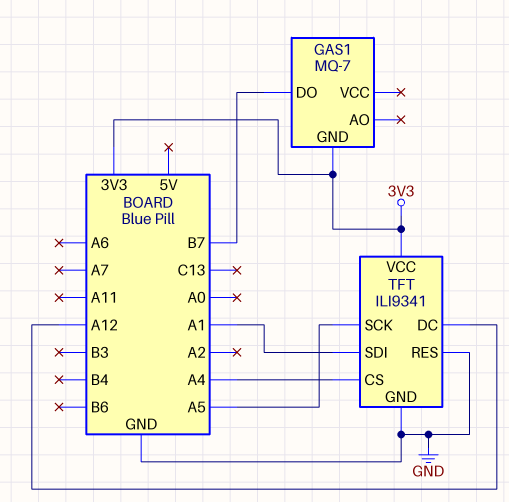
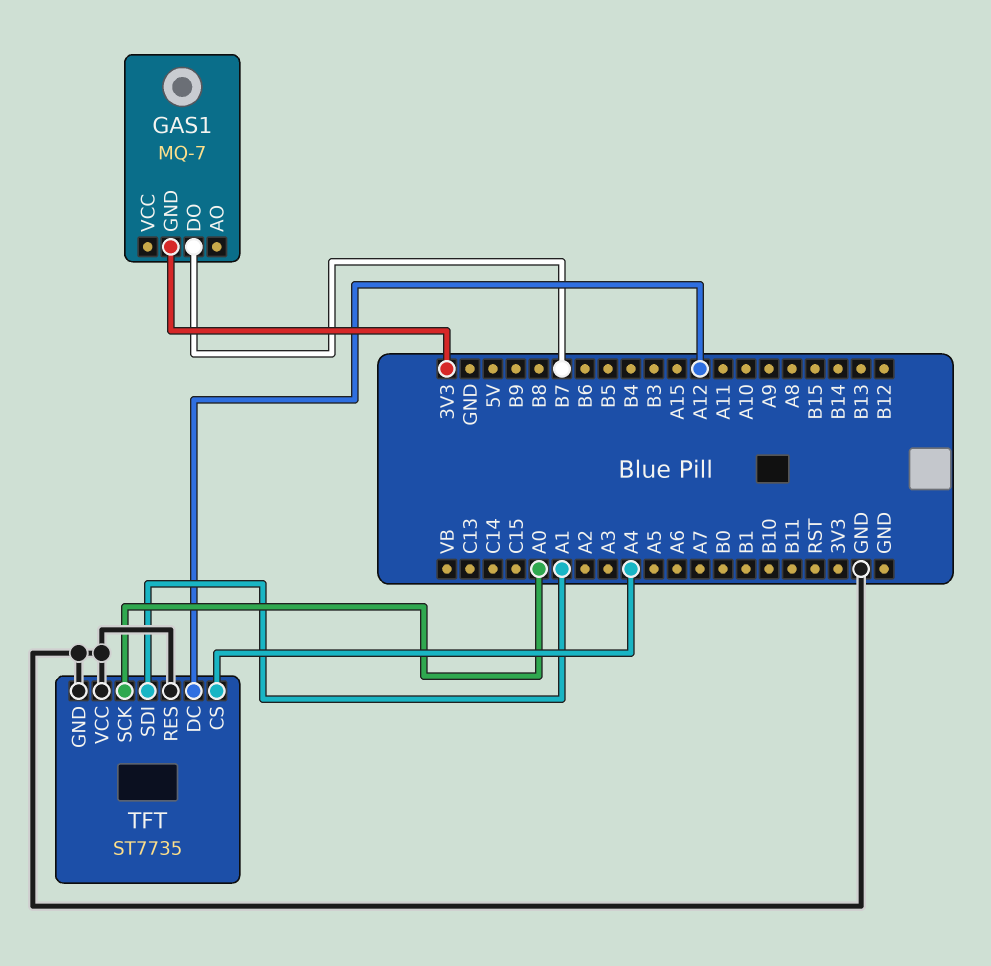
TFT: ILI9341 -> ST7735
TFT pin SCK: A5 -> A0
TFT pin VCC: 3V3 -> GND

